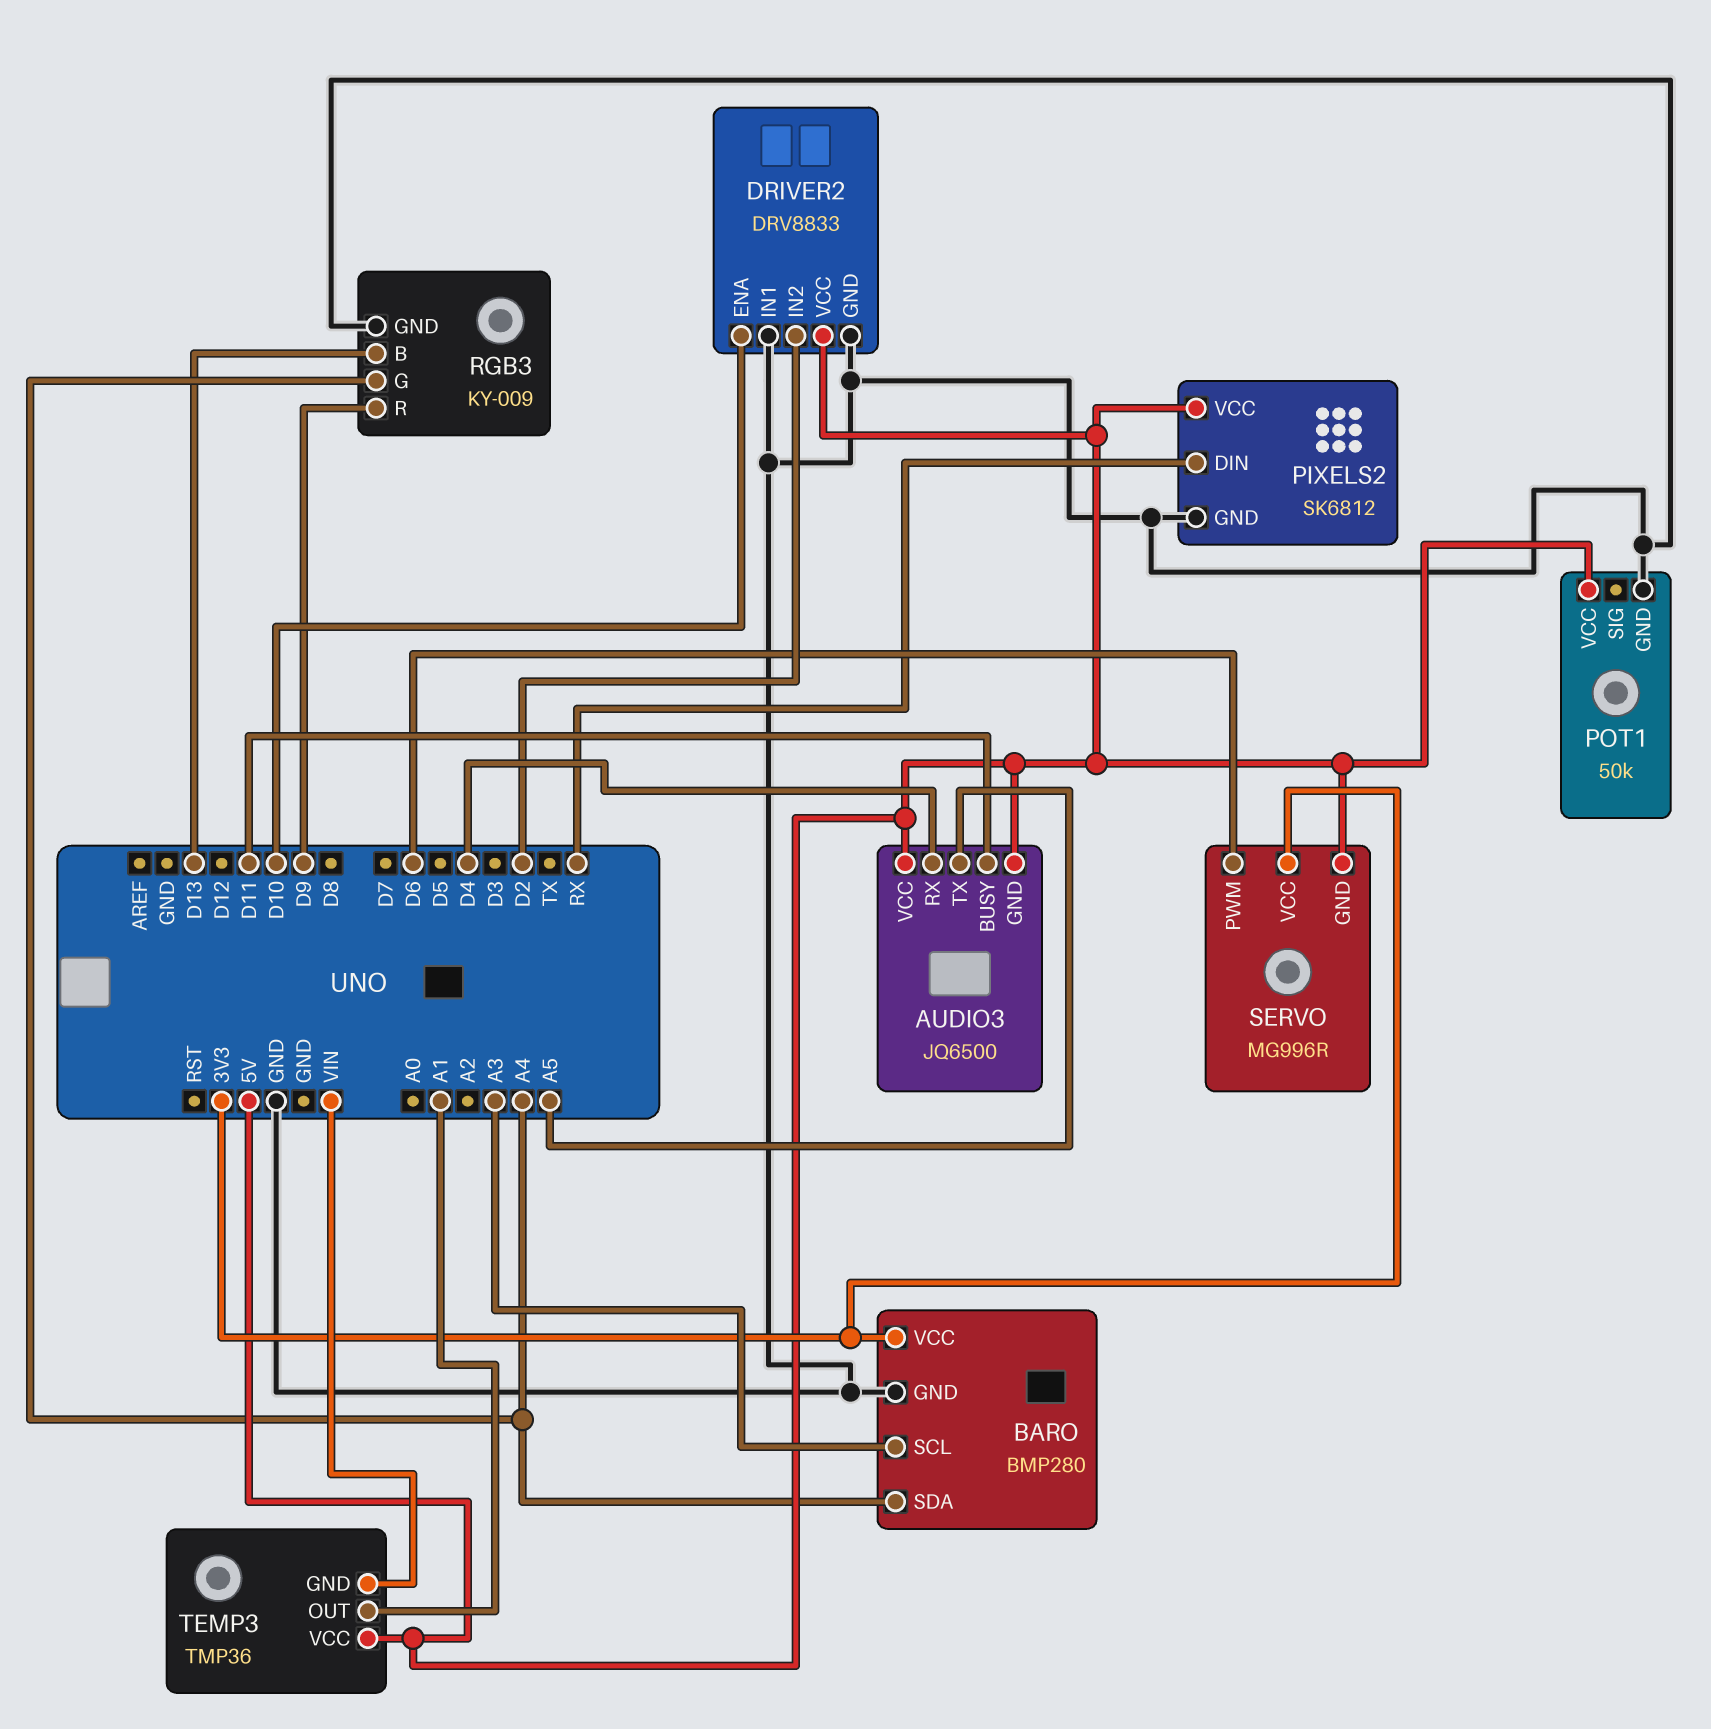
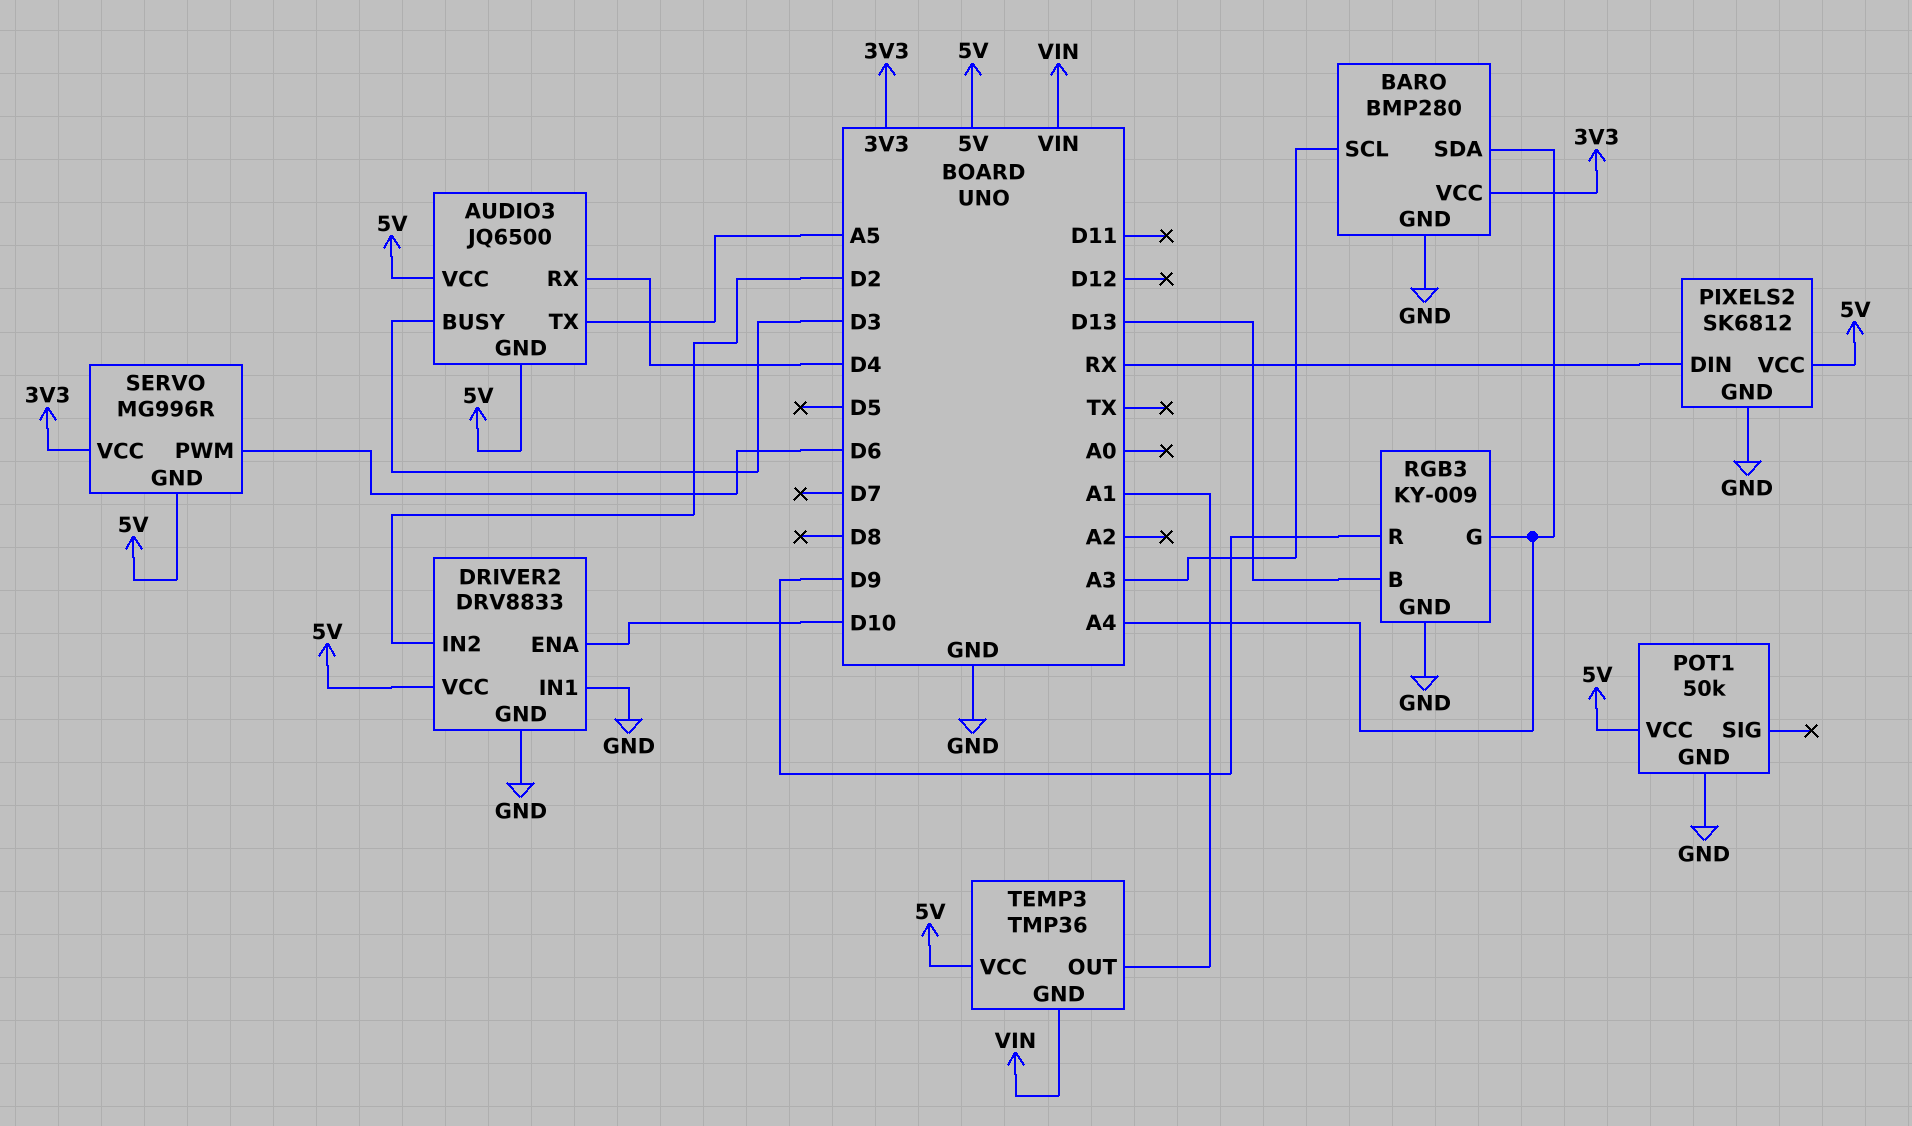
AUDIO3 pin BUSY: D11 -> D3

